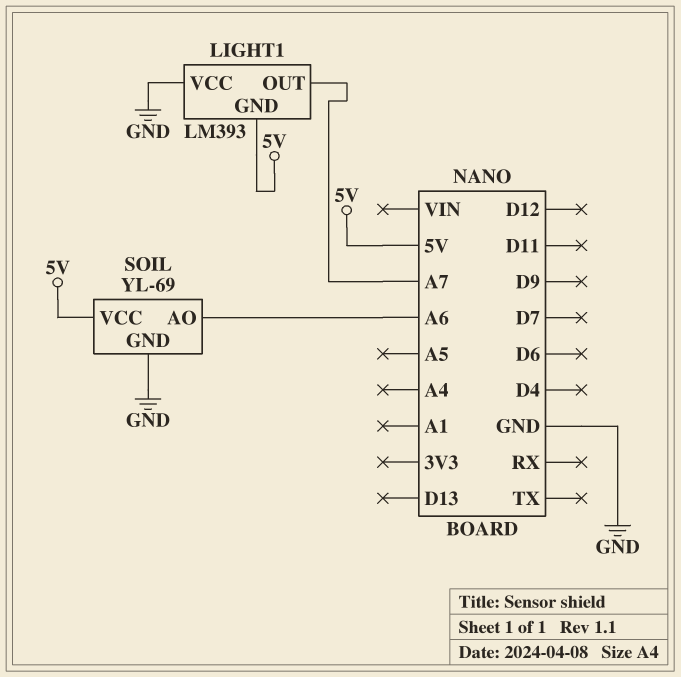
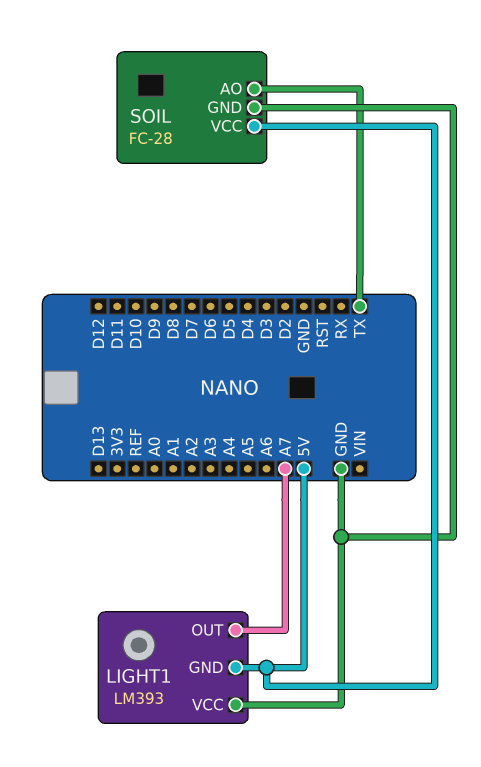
SOIL: YL-69 -> FC-28
SOIL pin AO: A6 -> TX

